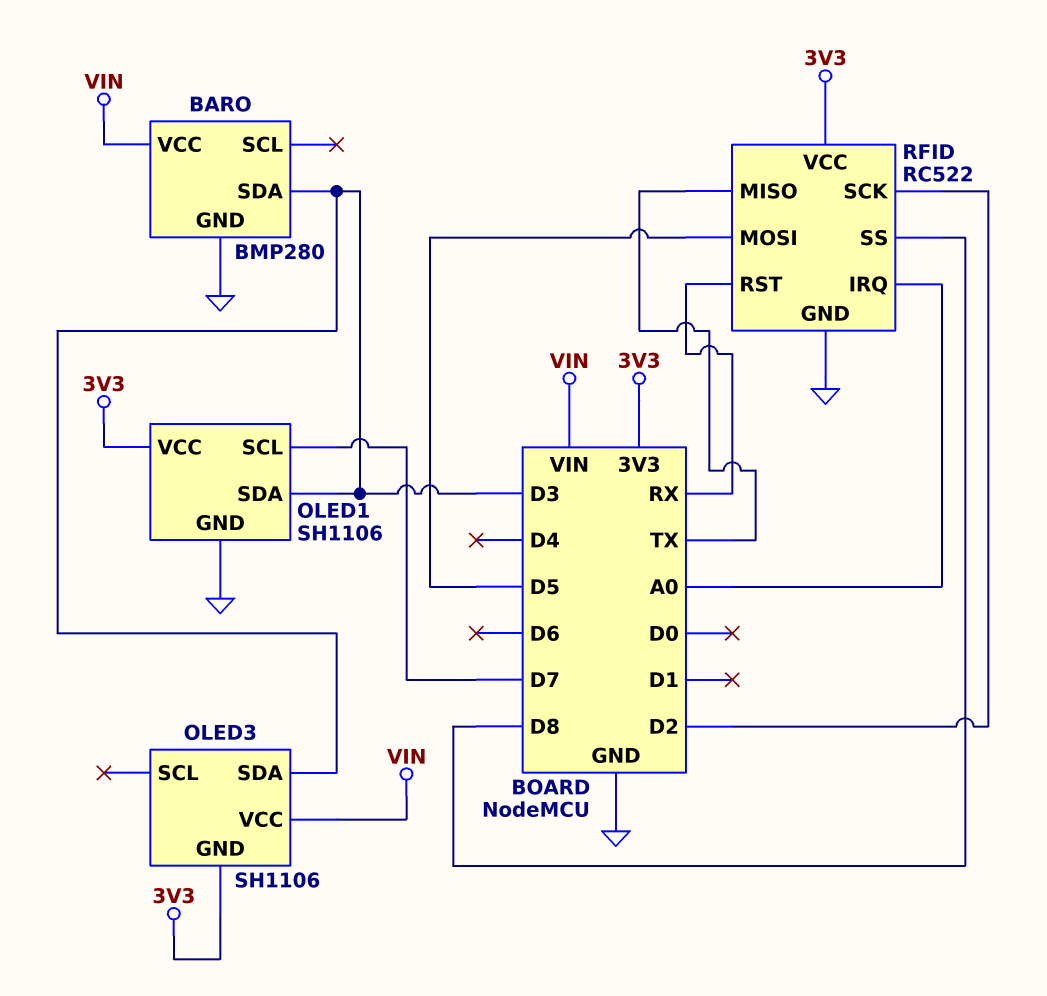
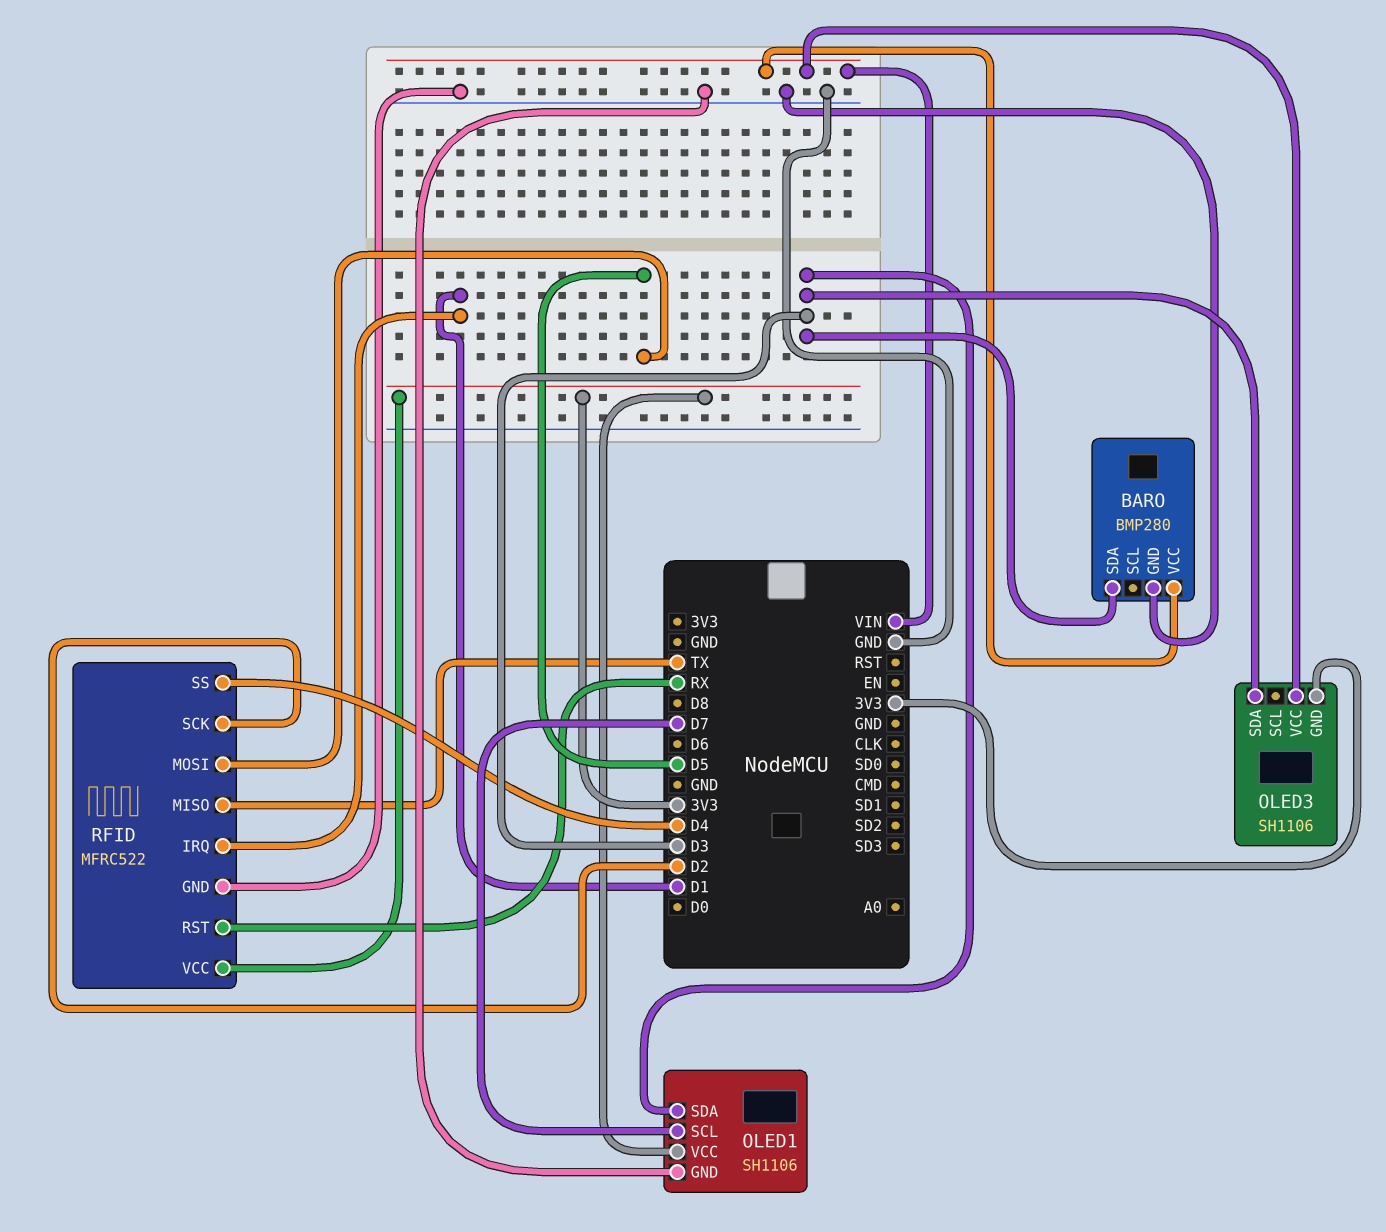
RFID: RC522 -> MFRC522
RFID pin IRQ: A0 -> D1
RFID pin SS: D8 -> D4

